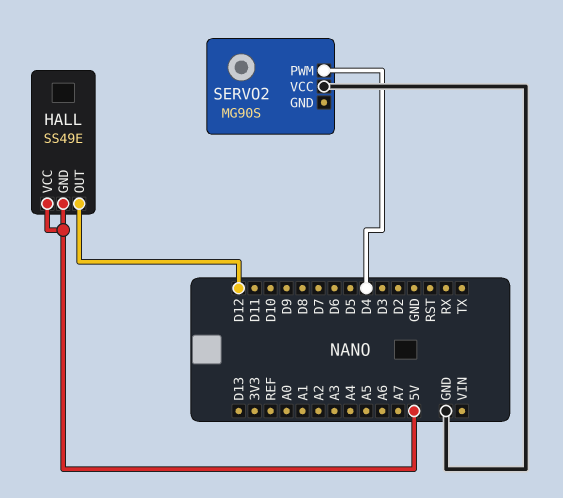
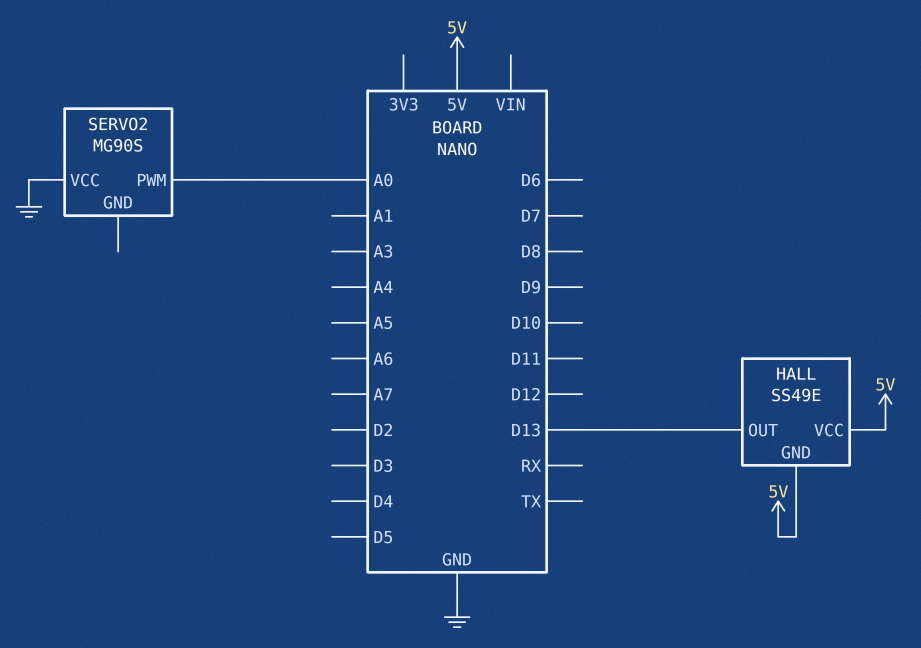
HALL pin OUT: D12 -> D13
SERVO2 pin PWM: D4 -> A0

